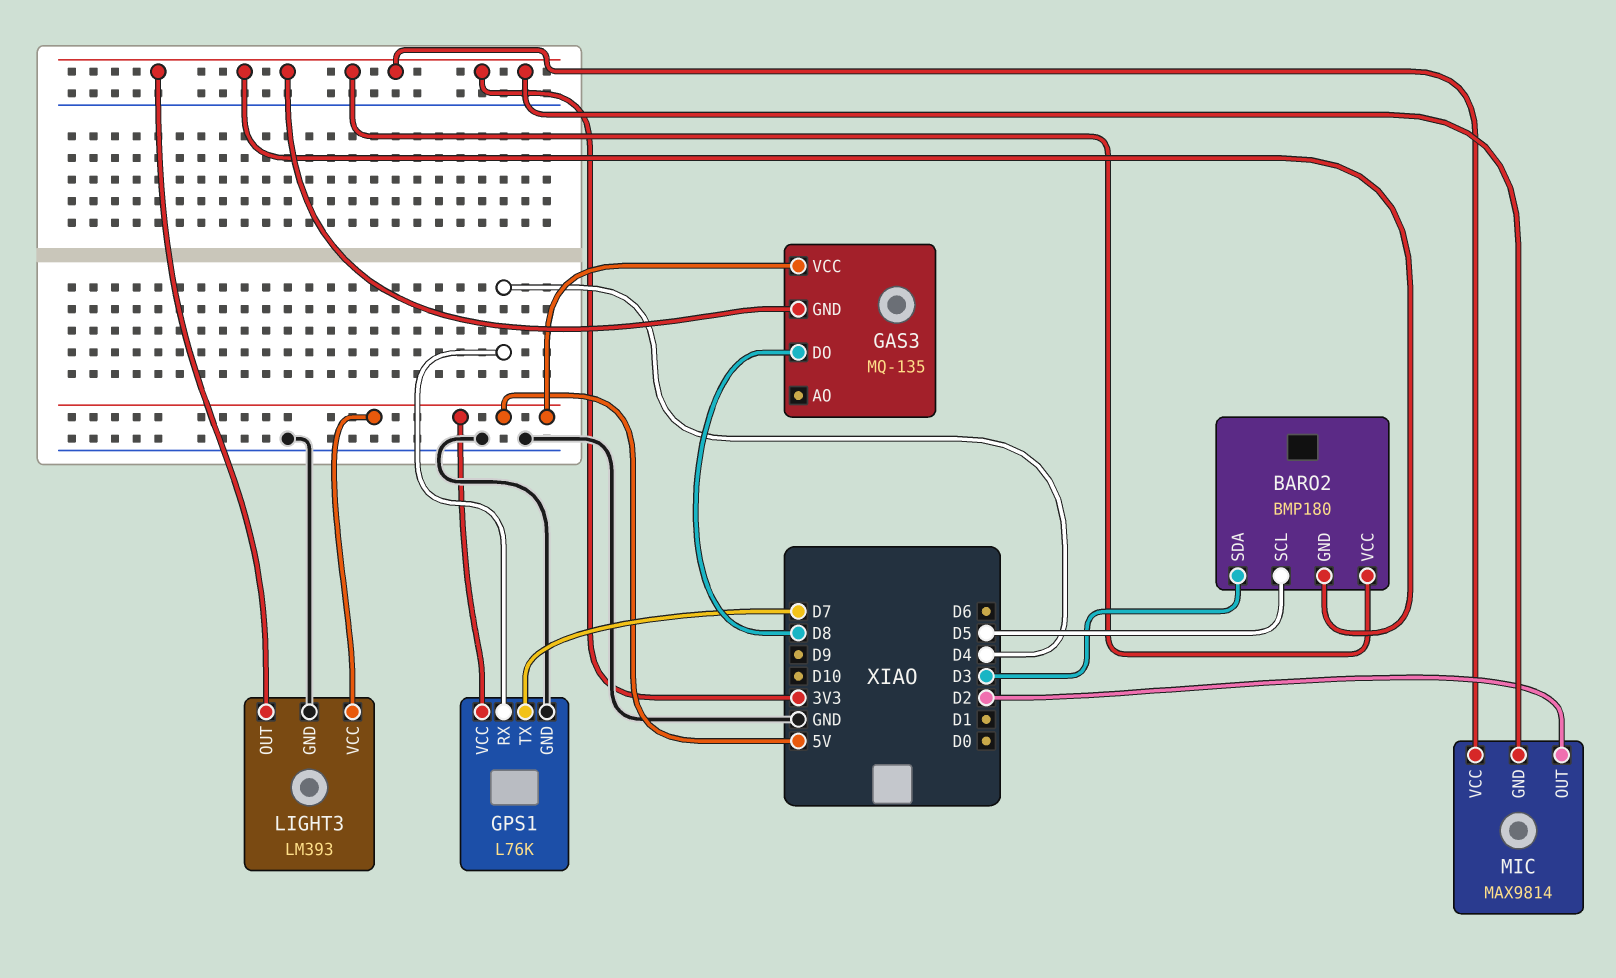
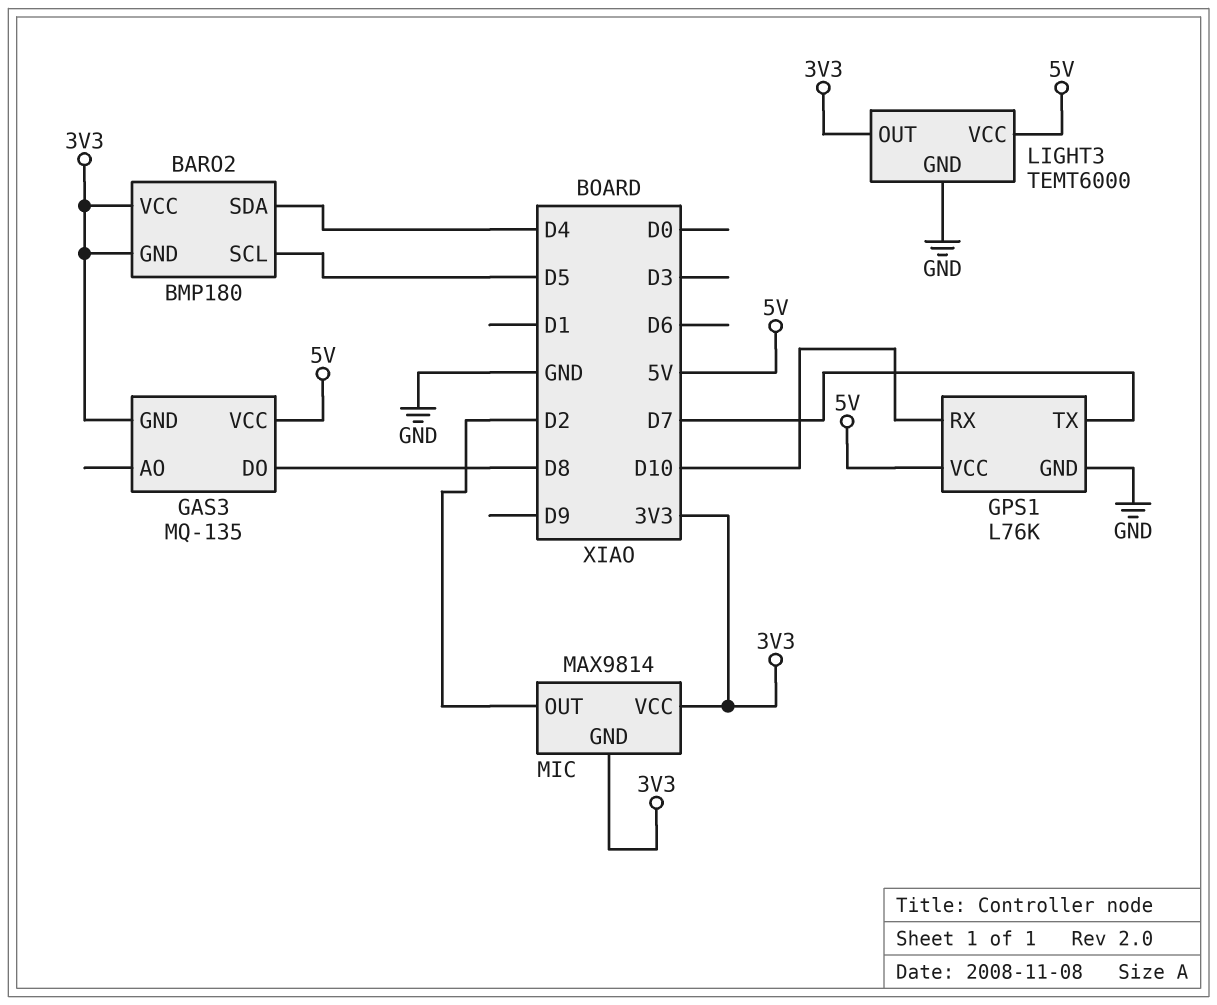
BARO2 pin SDA: D3 -> D4
GPS1 pin RX: D4 -> D10
LIGHT3: LM393 -> TEMT6000

